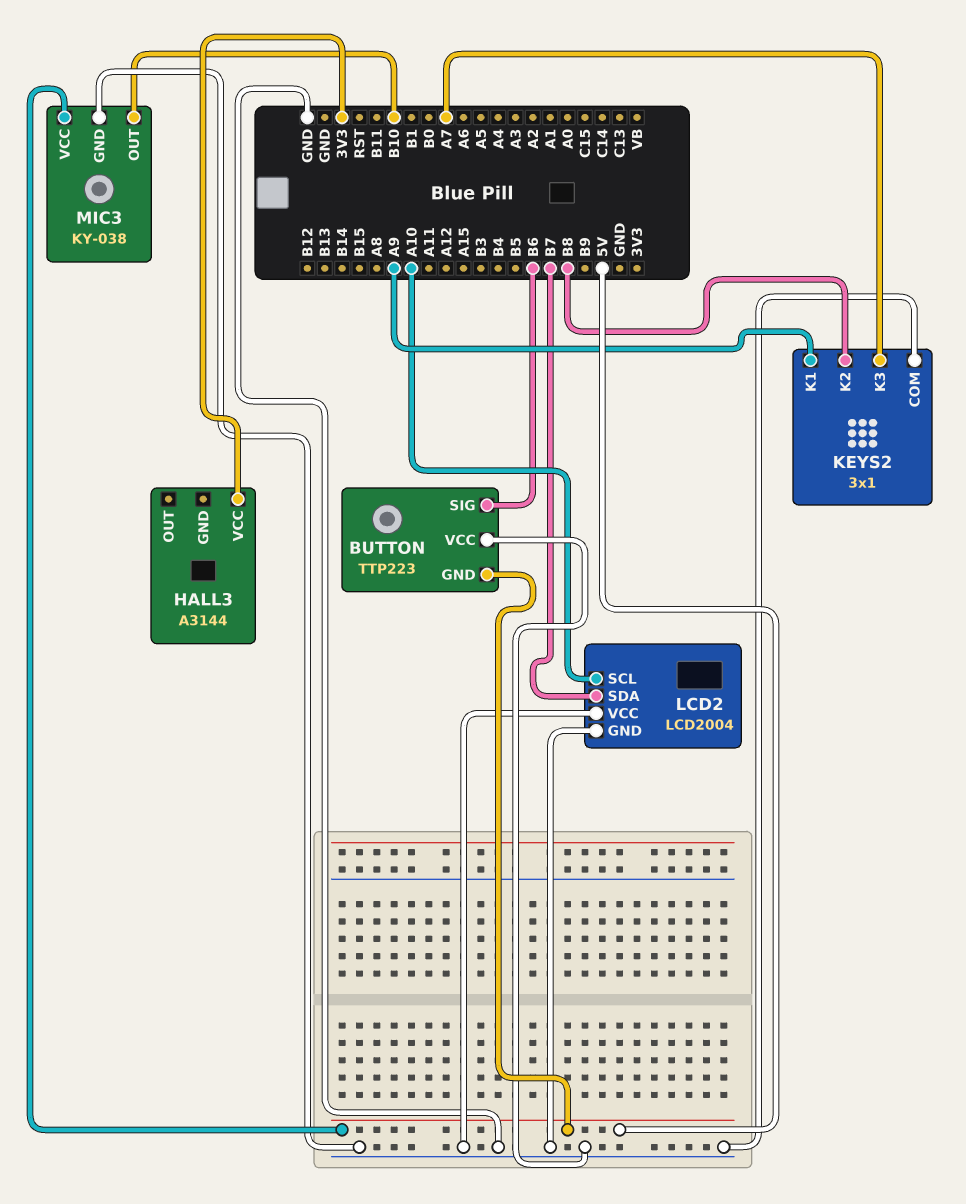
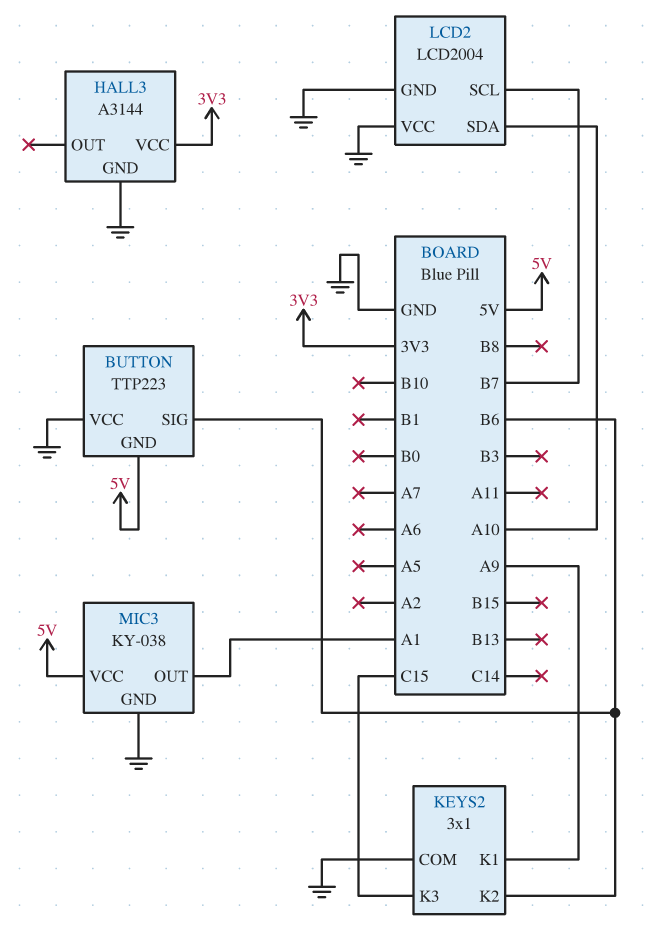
HALL3 pin GND: none -> GND
KEYS2 pin K2: B8 -> B6
KEYS2 pin K3: A7 -> C15
LCD2 pin SCL: A10 -> B7
LCD2 pin SDA: B7 -> A10
MIC3 pin OUT: B10 -> A1

